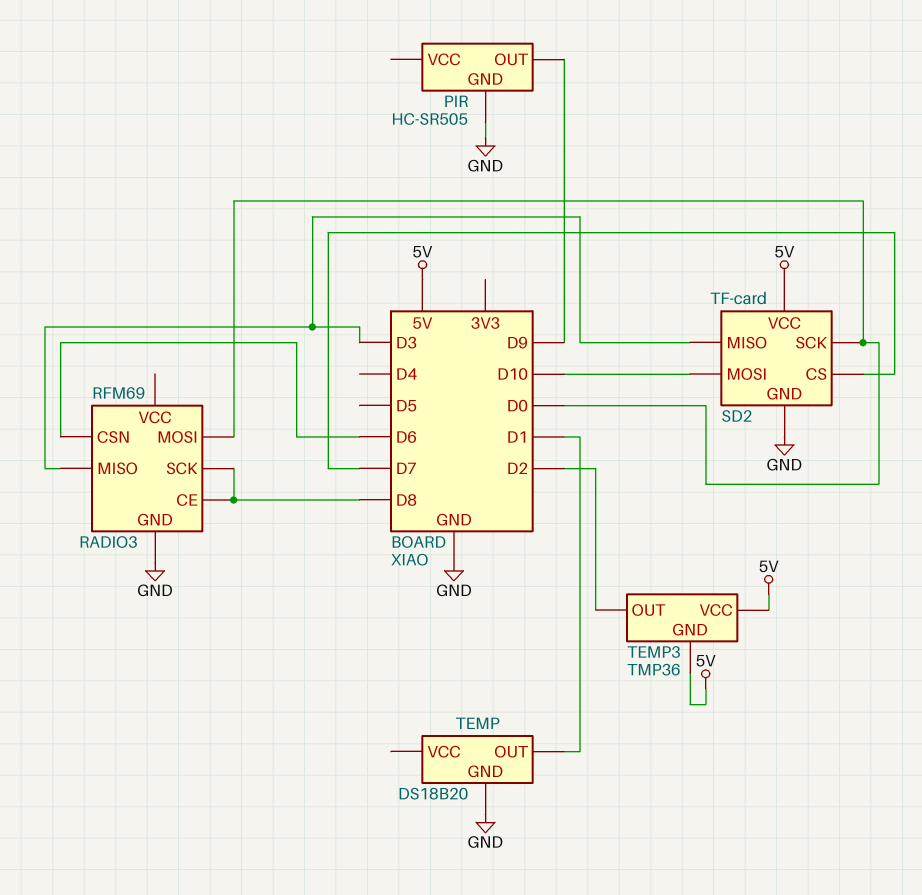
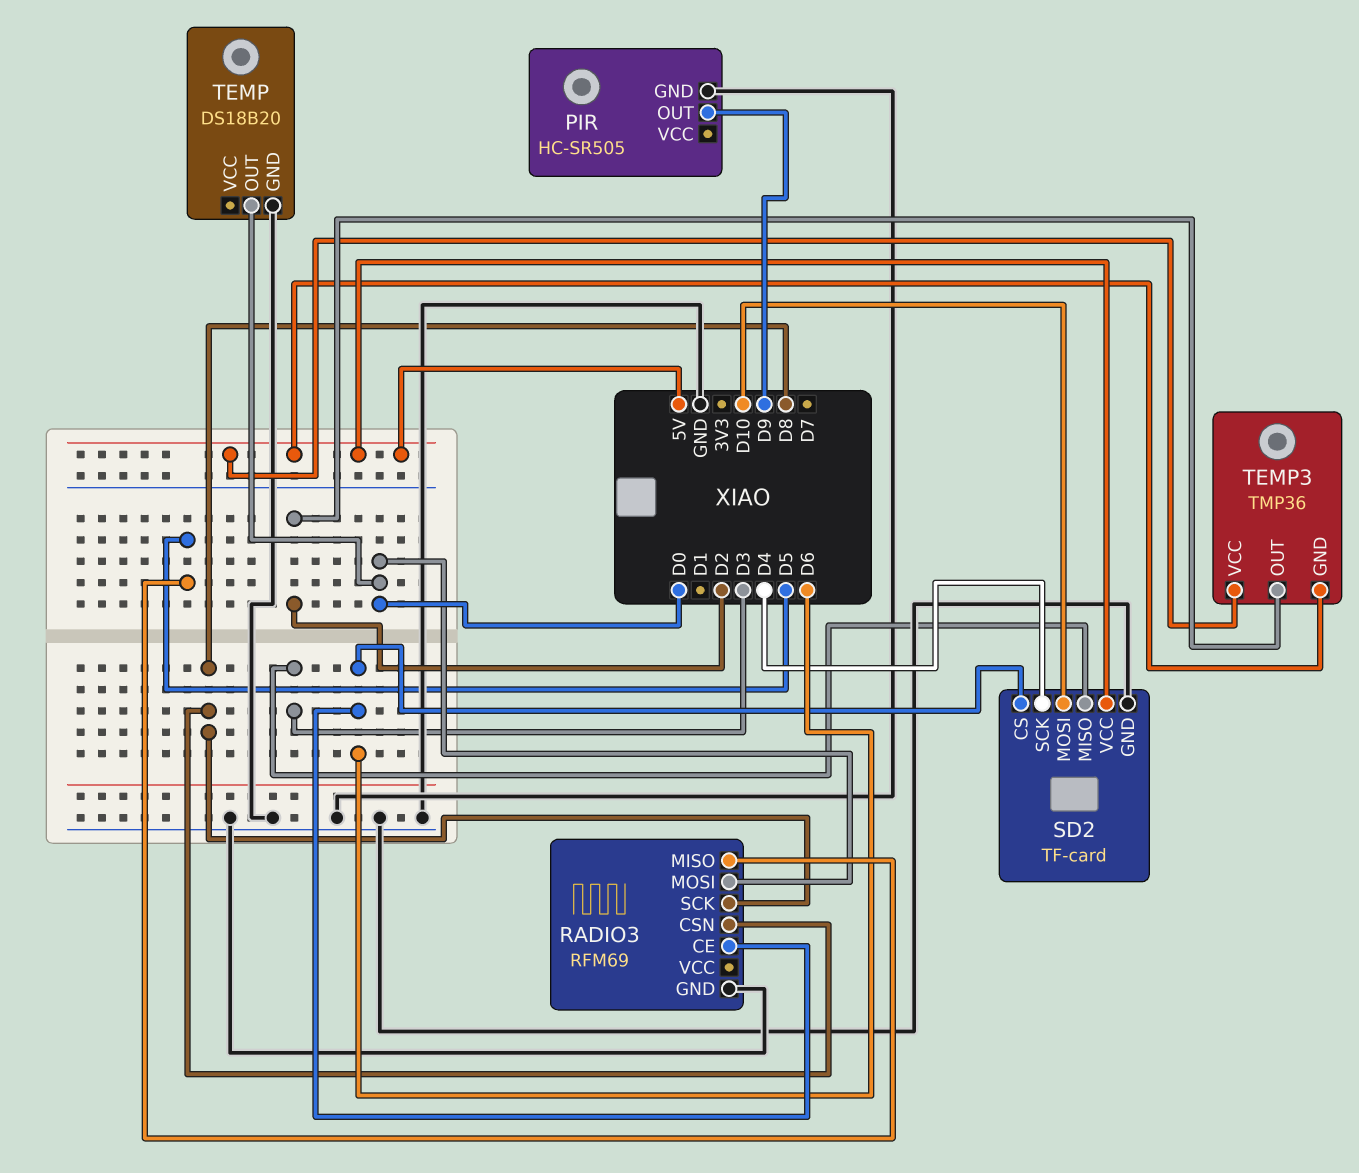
RADIO3 pin CE: D8 -> D6
RADIO3 pin CSN: D6 -> D8
RADIO3 pin MISO: D3 -> D5
SD2 pin CS: D7 -> D6
SD2 pin SCK: D0 -> D4
TEMP pin OUT: D1 -> D0

